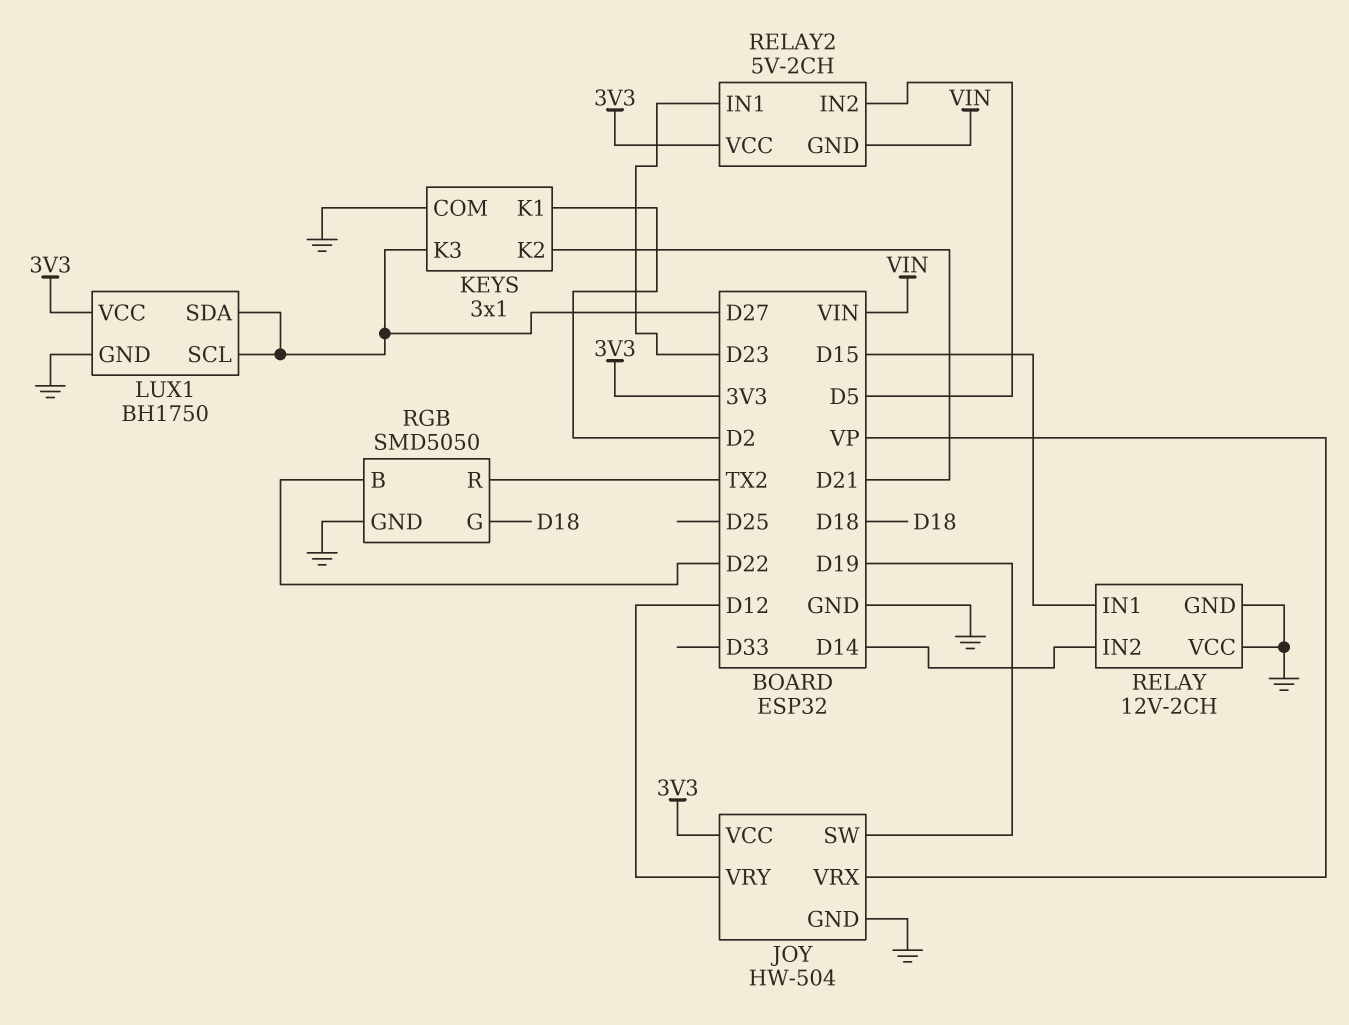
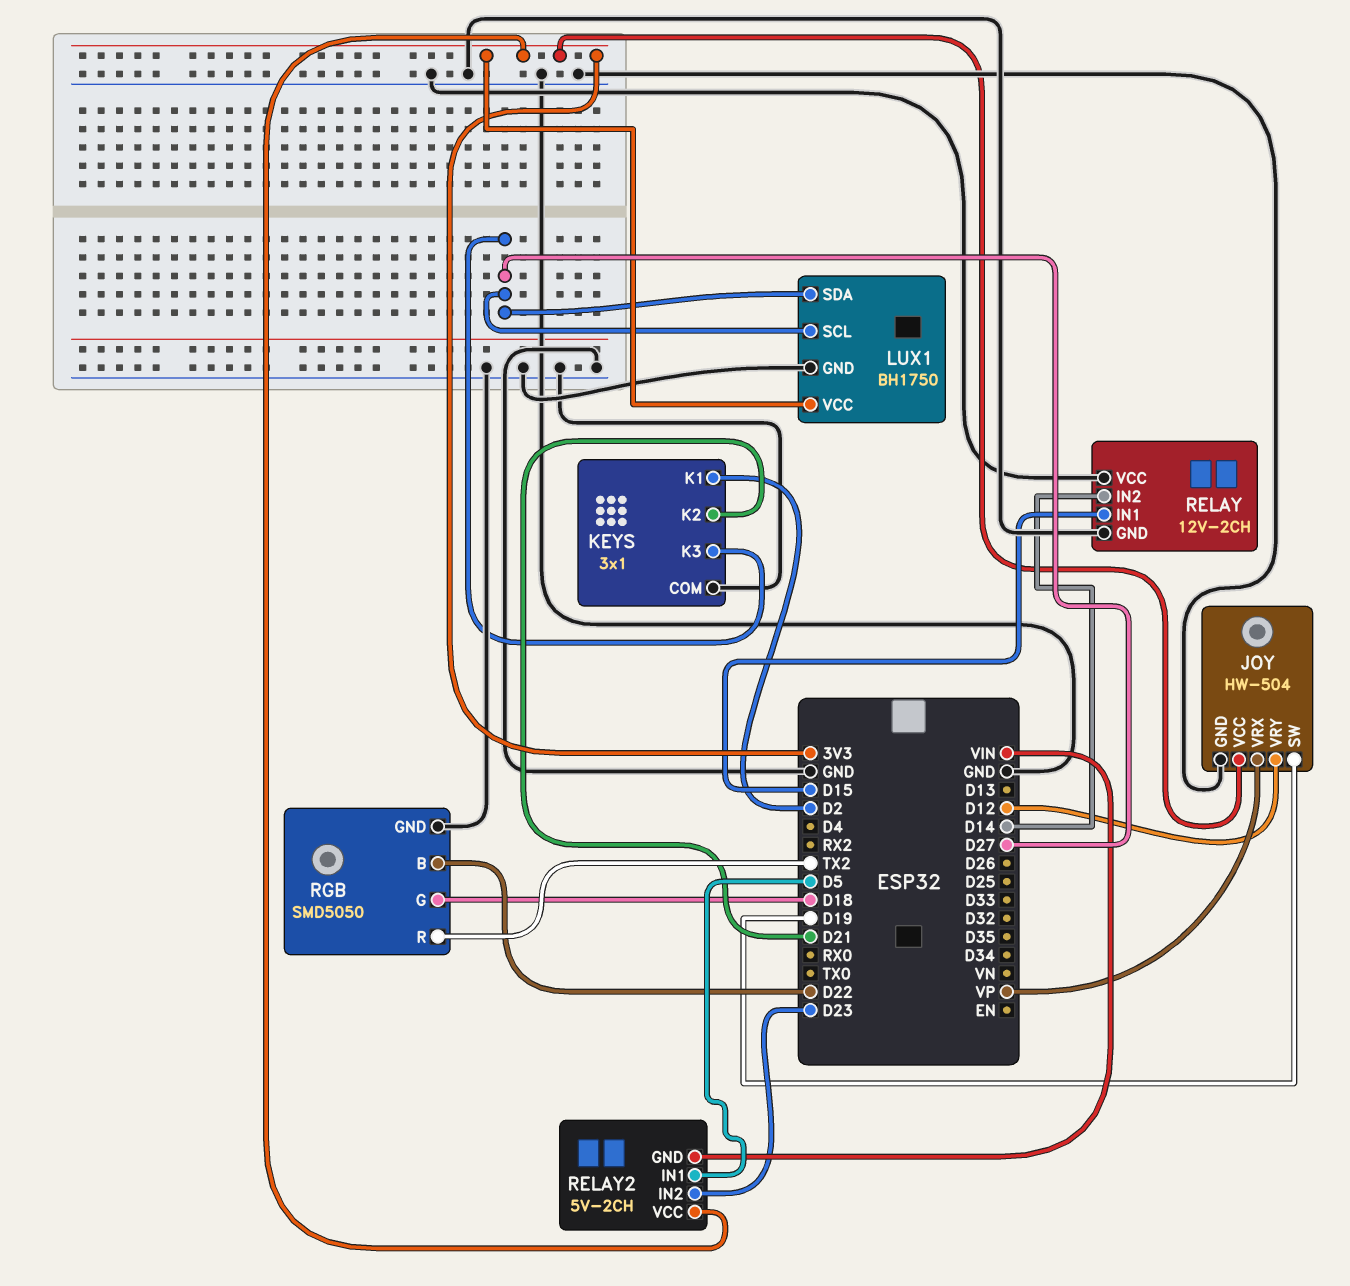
RELAY2 pin IN1: D23 -> D5
RELAY2 pin IN2: D5 -> D23

